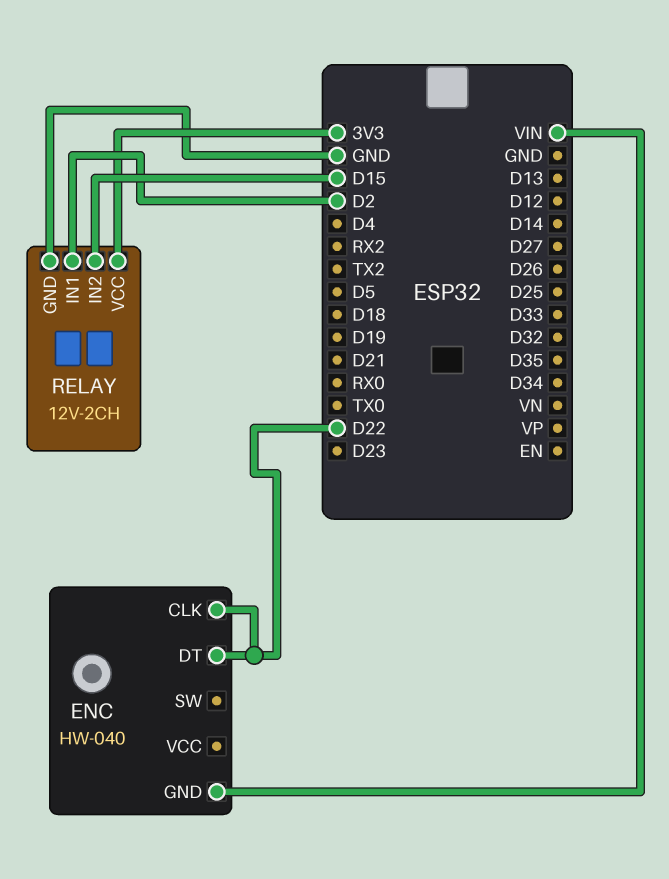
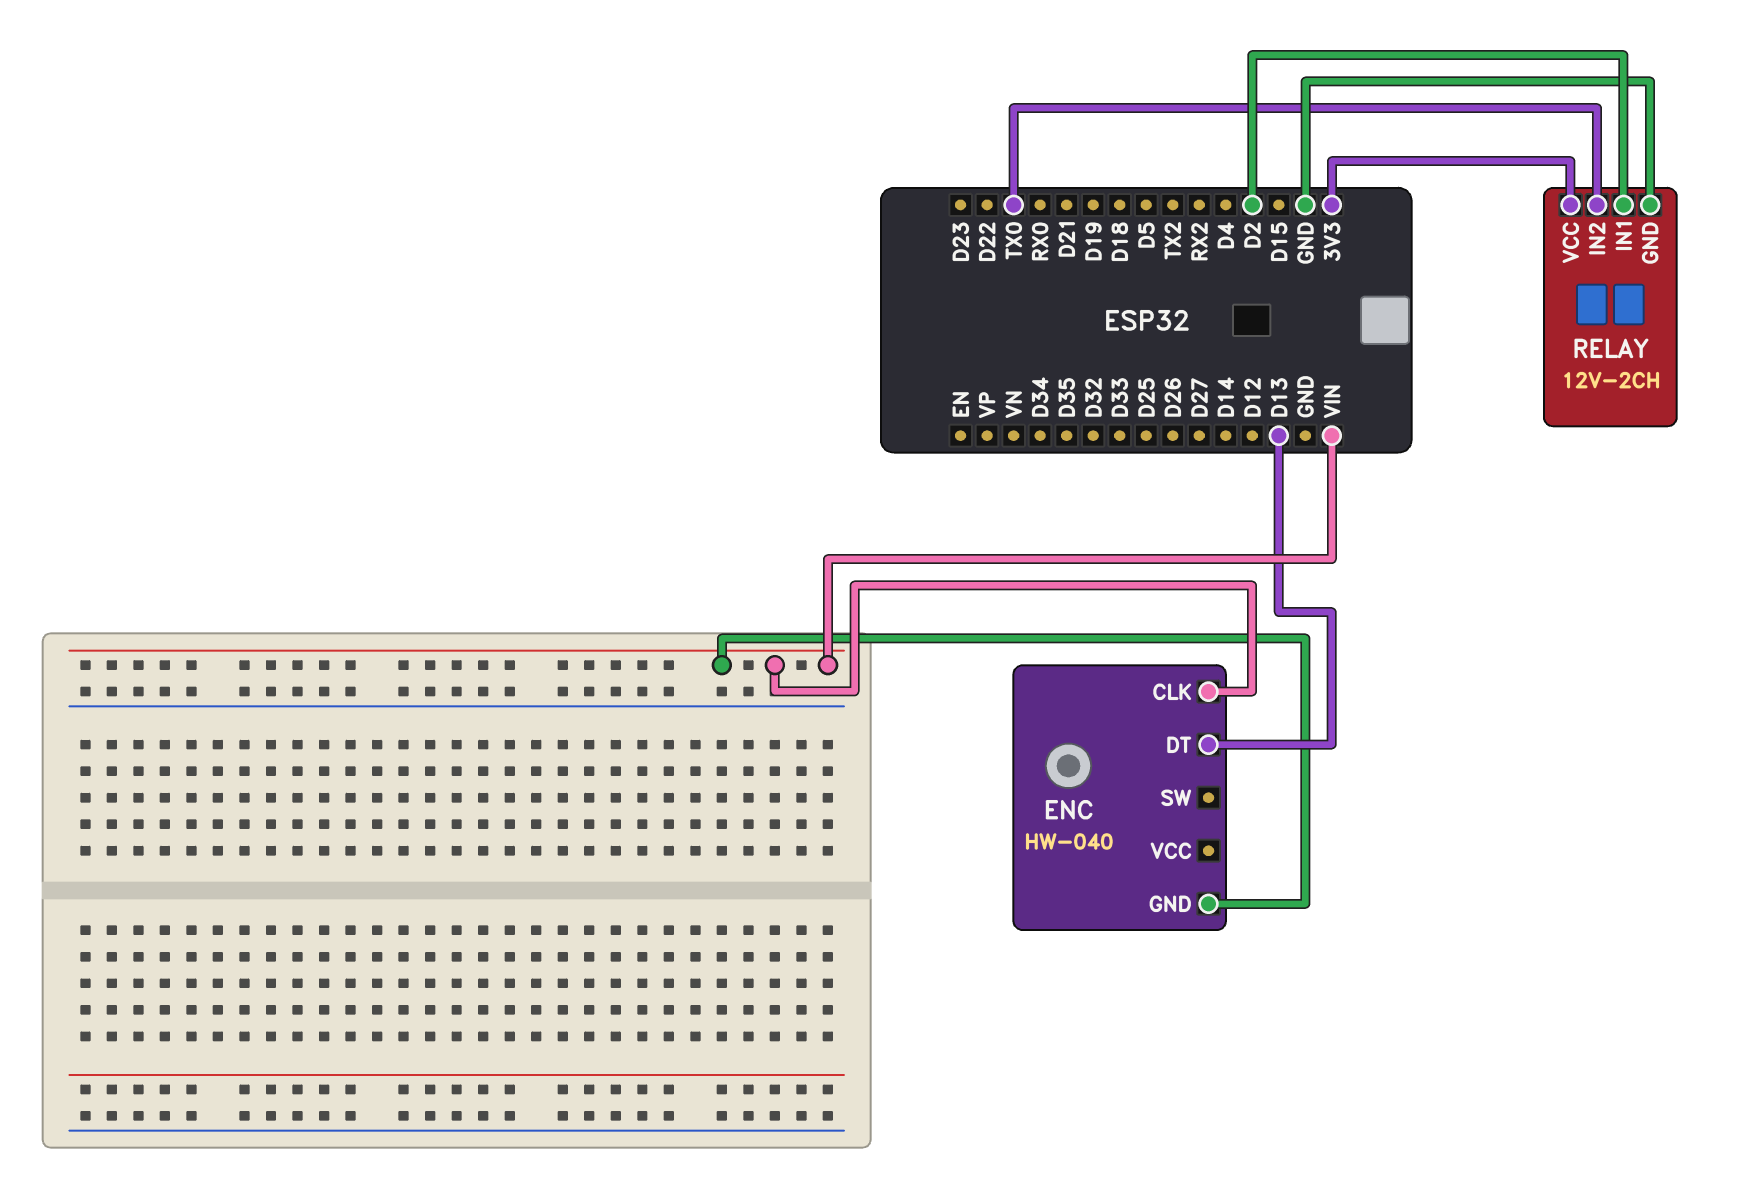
ENC pin CLK: D22 -> VIN
ENC pin DT: D22 -> D13
RELAY pin IN2: D15 -> TX0

